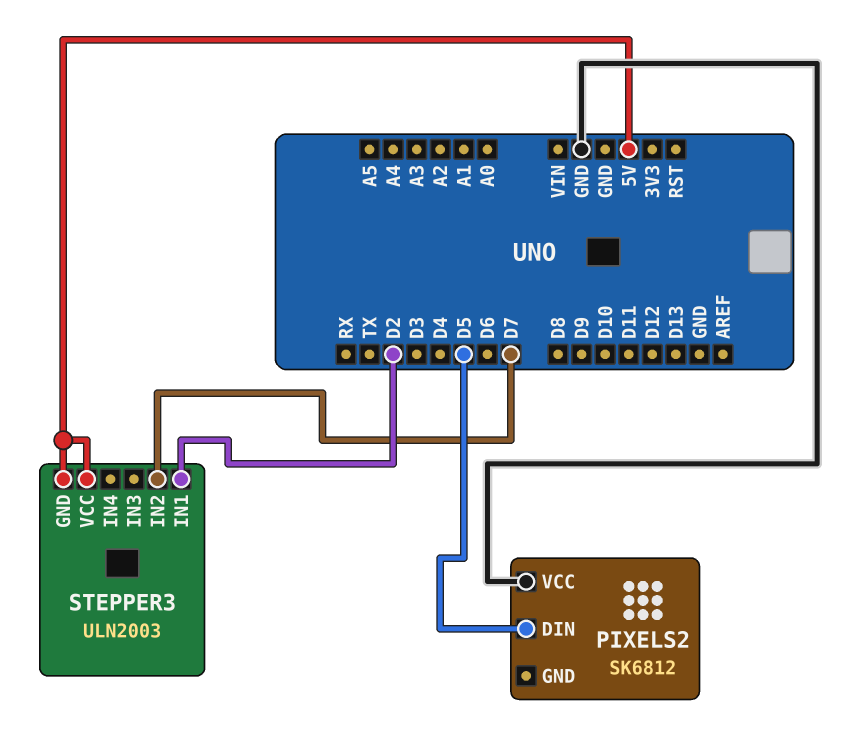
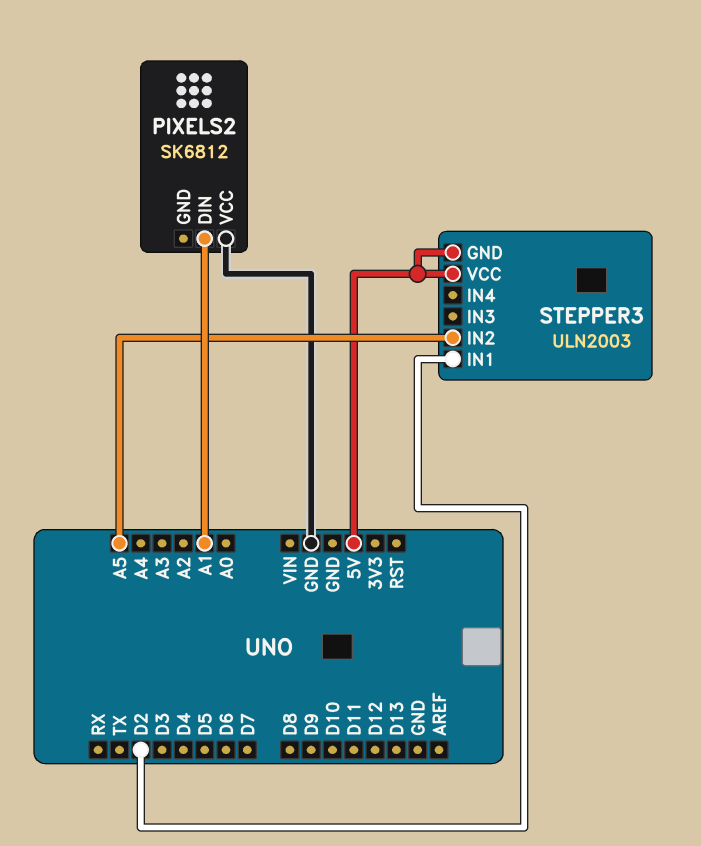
PIXELS2 pin DIN: D5 -> A1
STEPPER3 pin IN2: D7 -> A5

